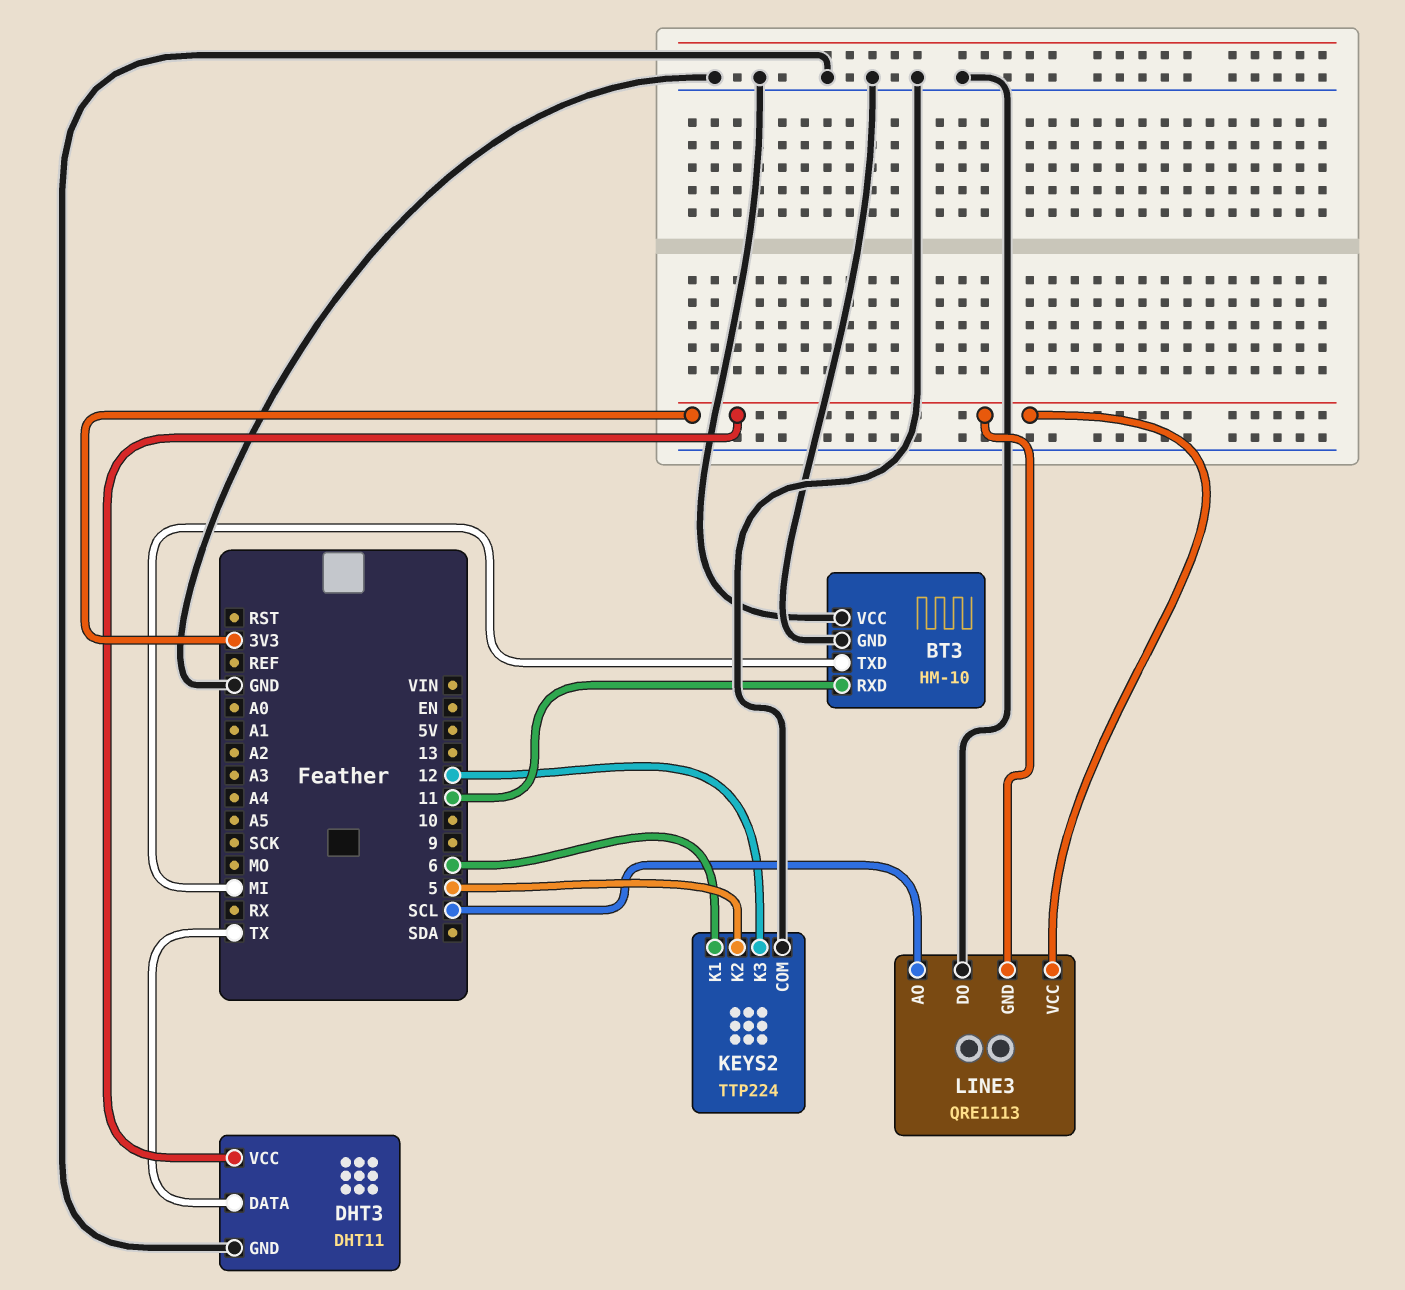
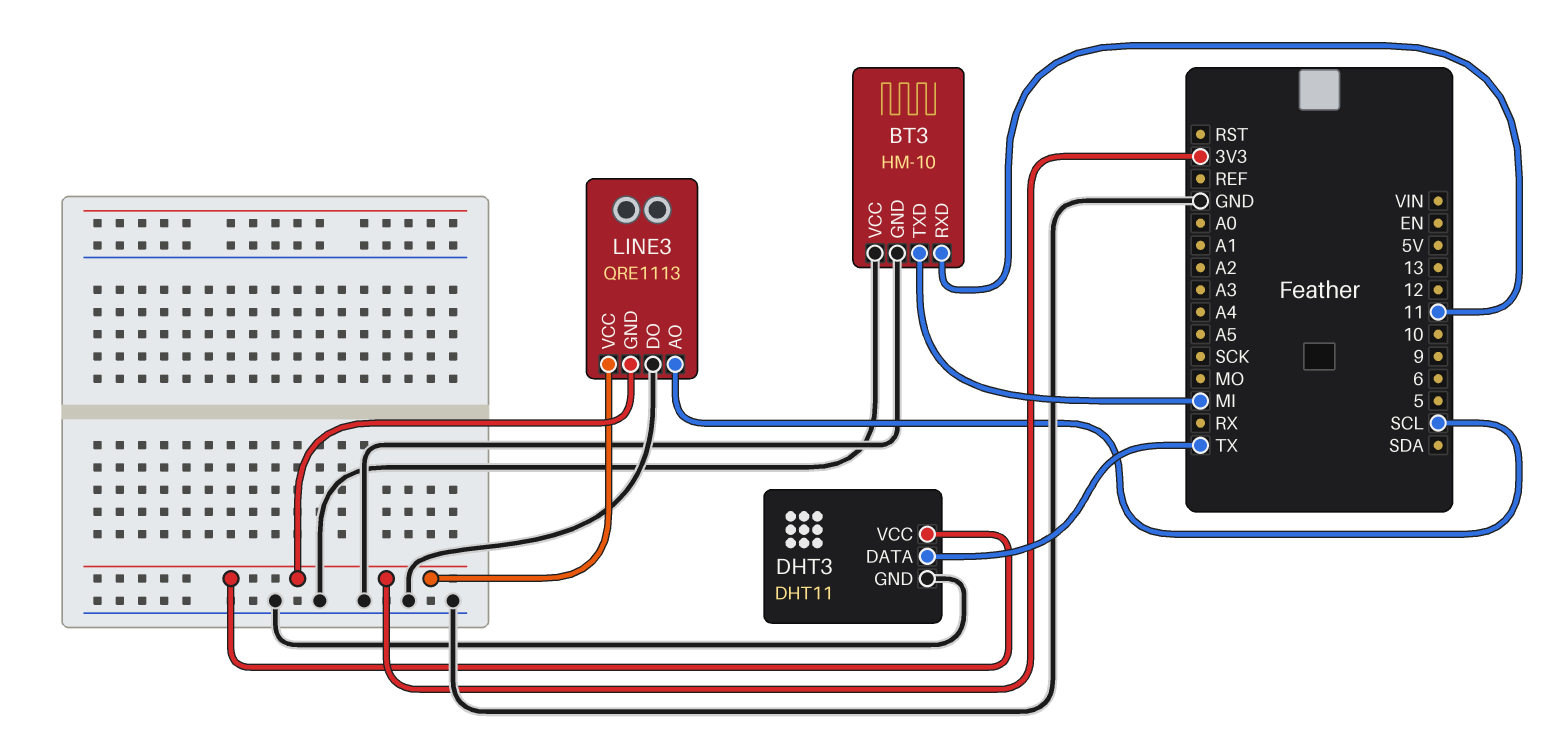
KEYS2: TTP224 -> none
KEYS2 pin COM: GND -> none
KEYS2 pin K1: 6 -> none
KEYS2 pin K2: 5 -> none
KEYS2 pin K3: 12 -> none

